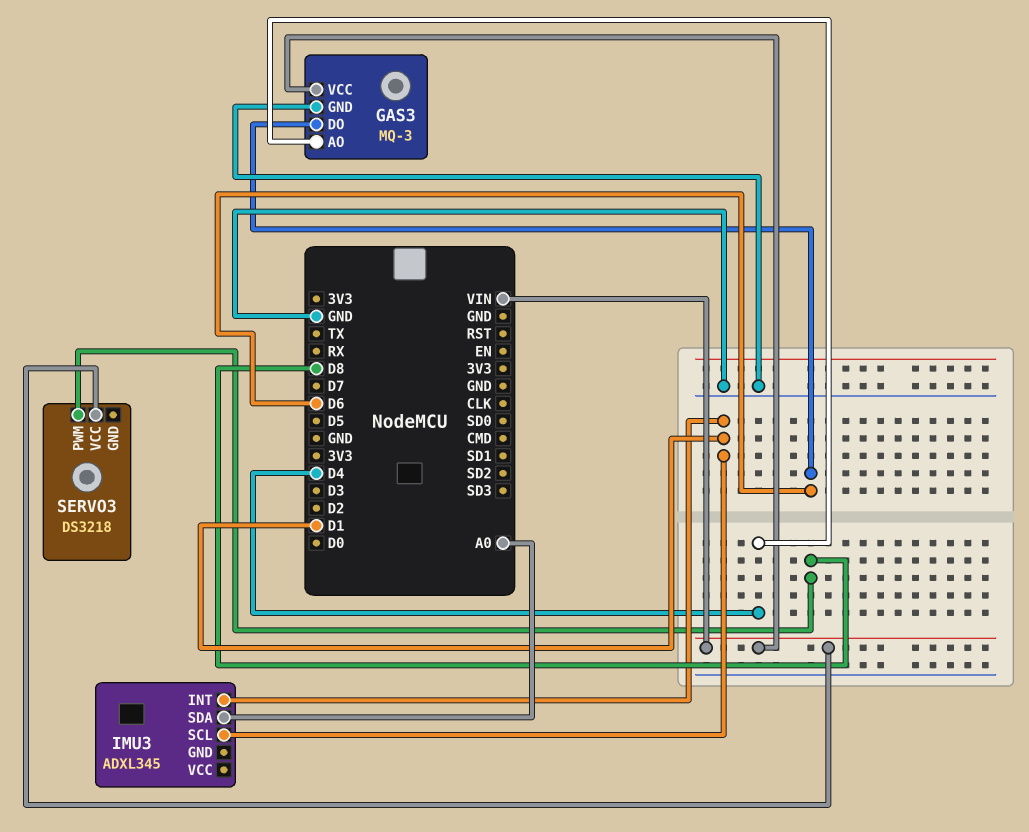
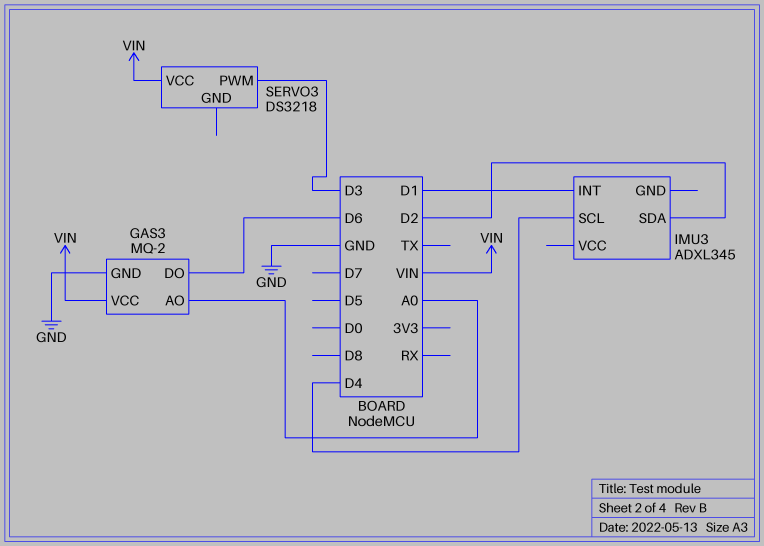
GAS3: MQ-3 -> MQ-2
GAS3 pin AO: D4 -> A0
IMU3 pin SCL: D1 -> D4
IMU3 pin SDA: A0 -> D2
SERVO3 pin PWM: D8 -> D3

